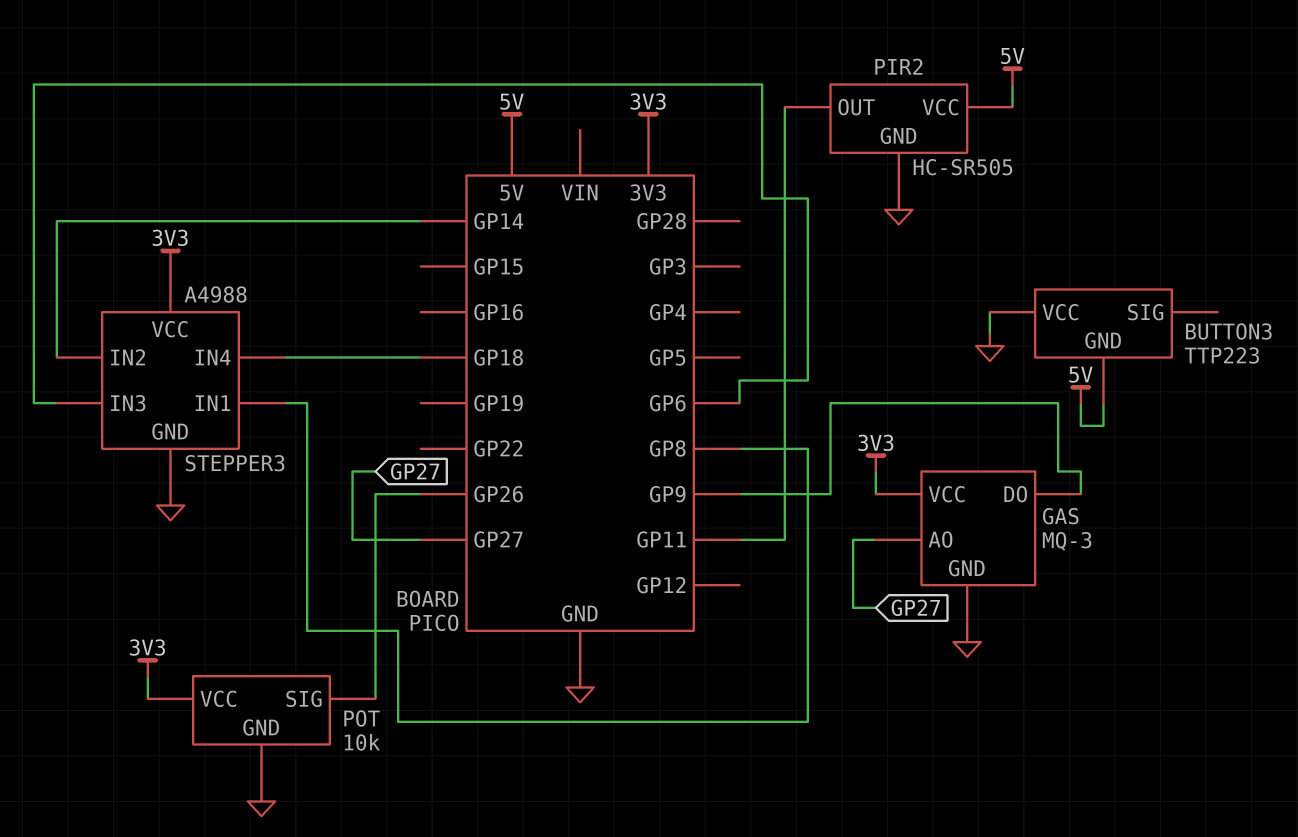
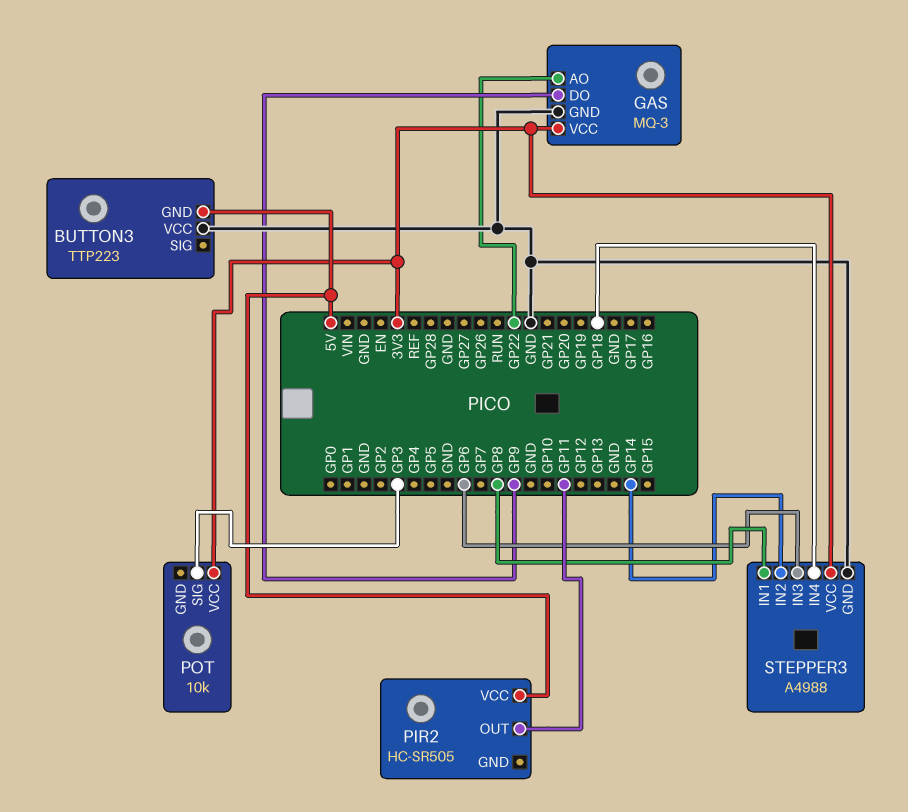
GAS pin AO: GP27 -> GP22
PIR2 pin GND: GND -> none
POT pin GND: GND -> none
POT pin SIG: GP26 -> GP3

